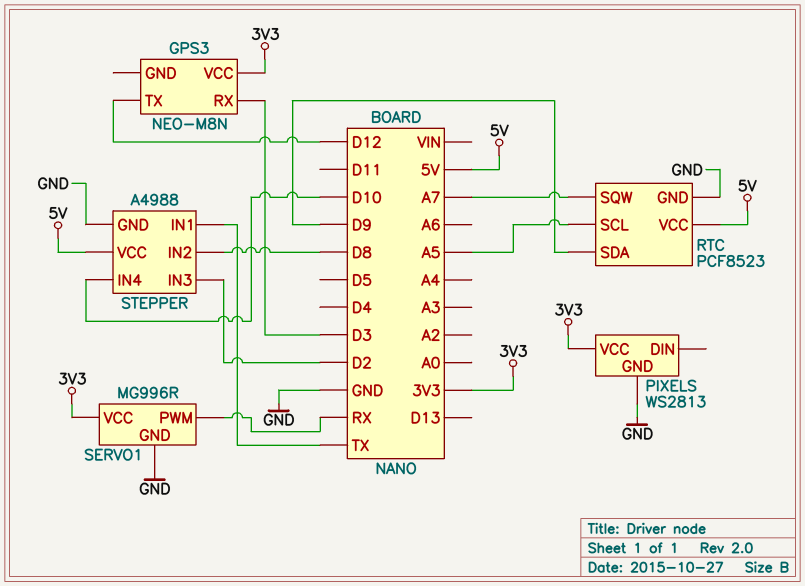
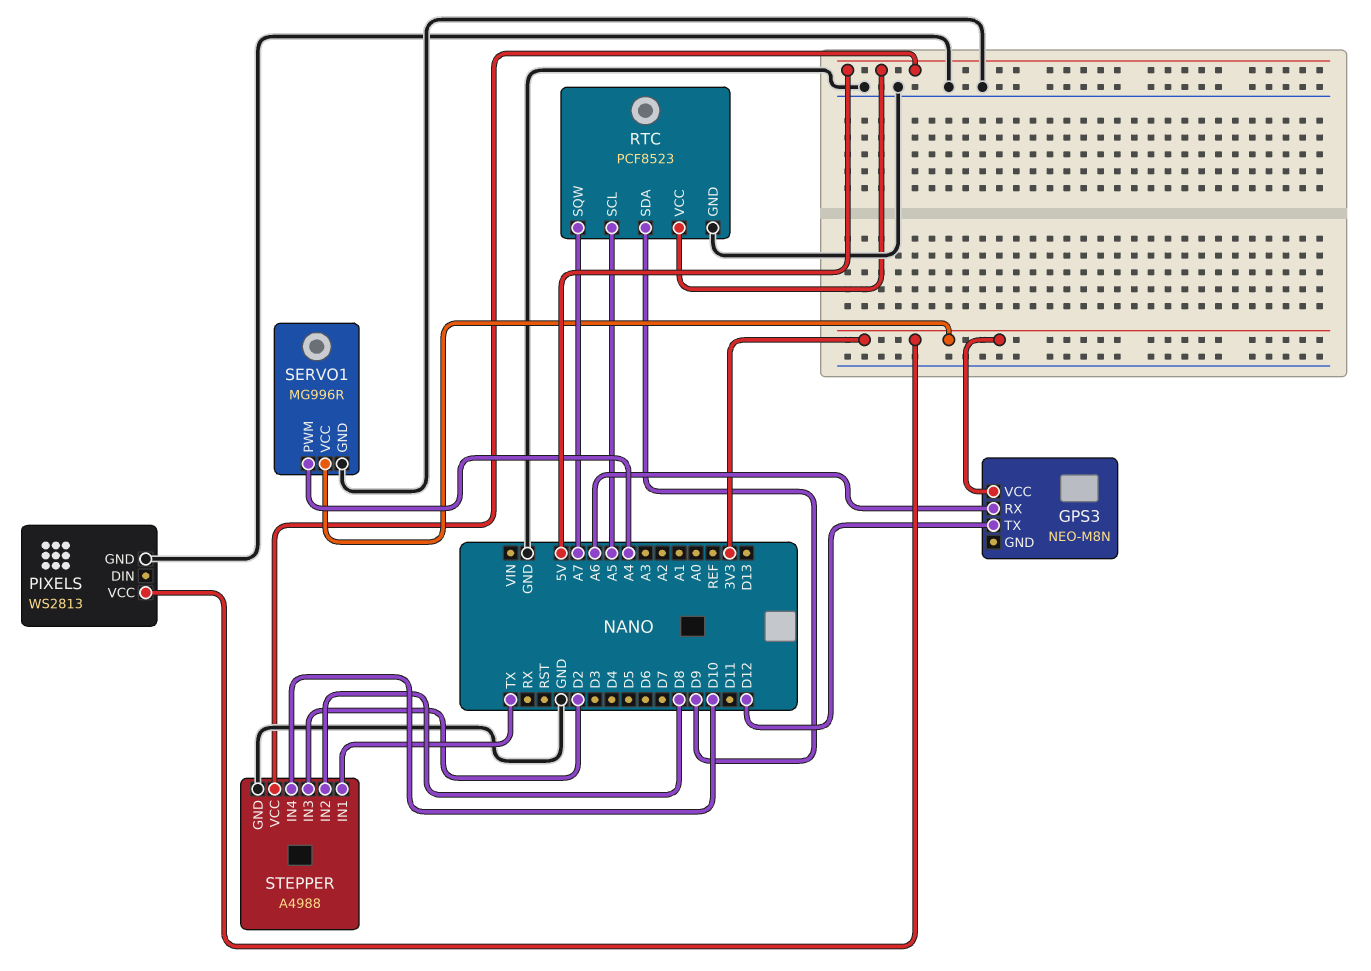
GPS3 pin RX: D3 -> A6
SERVO1 pin PWM: RX -> A4

